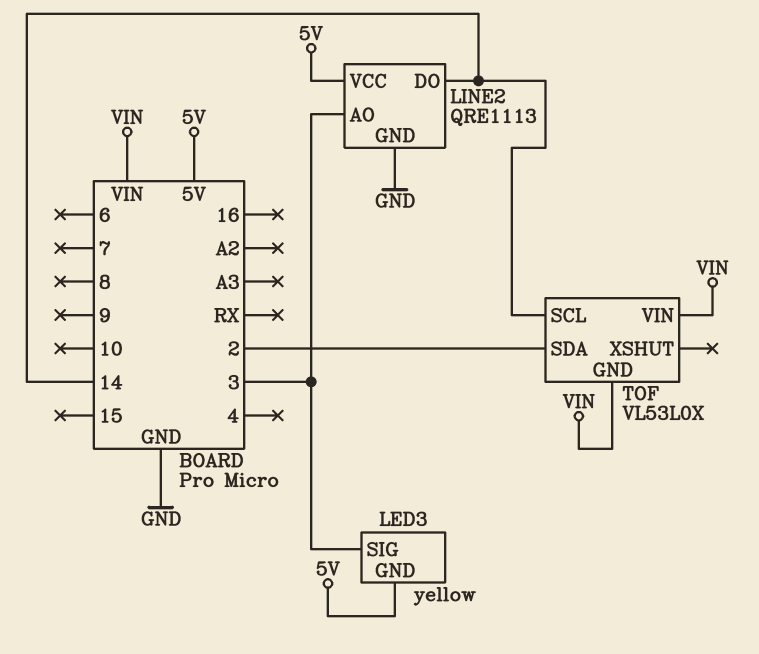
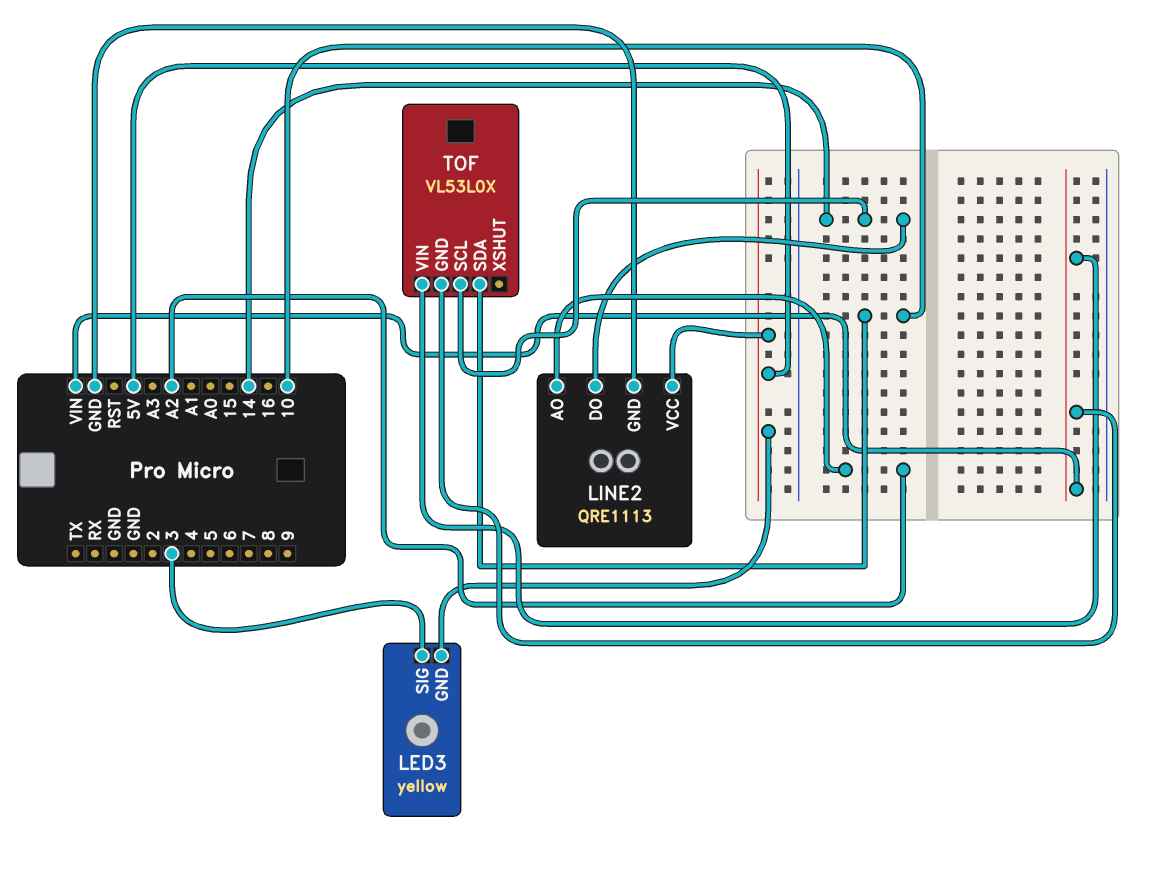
LINE2 pin AO: 3 -> A2
TOF pin SDA: 2 -> 10

